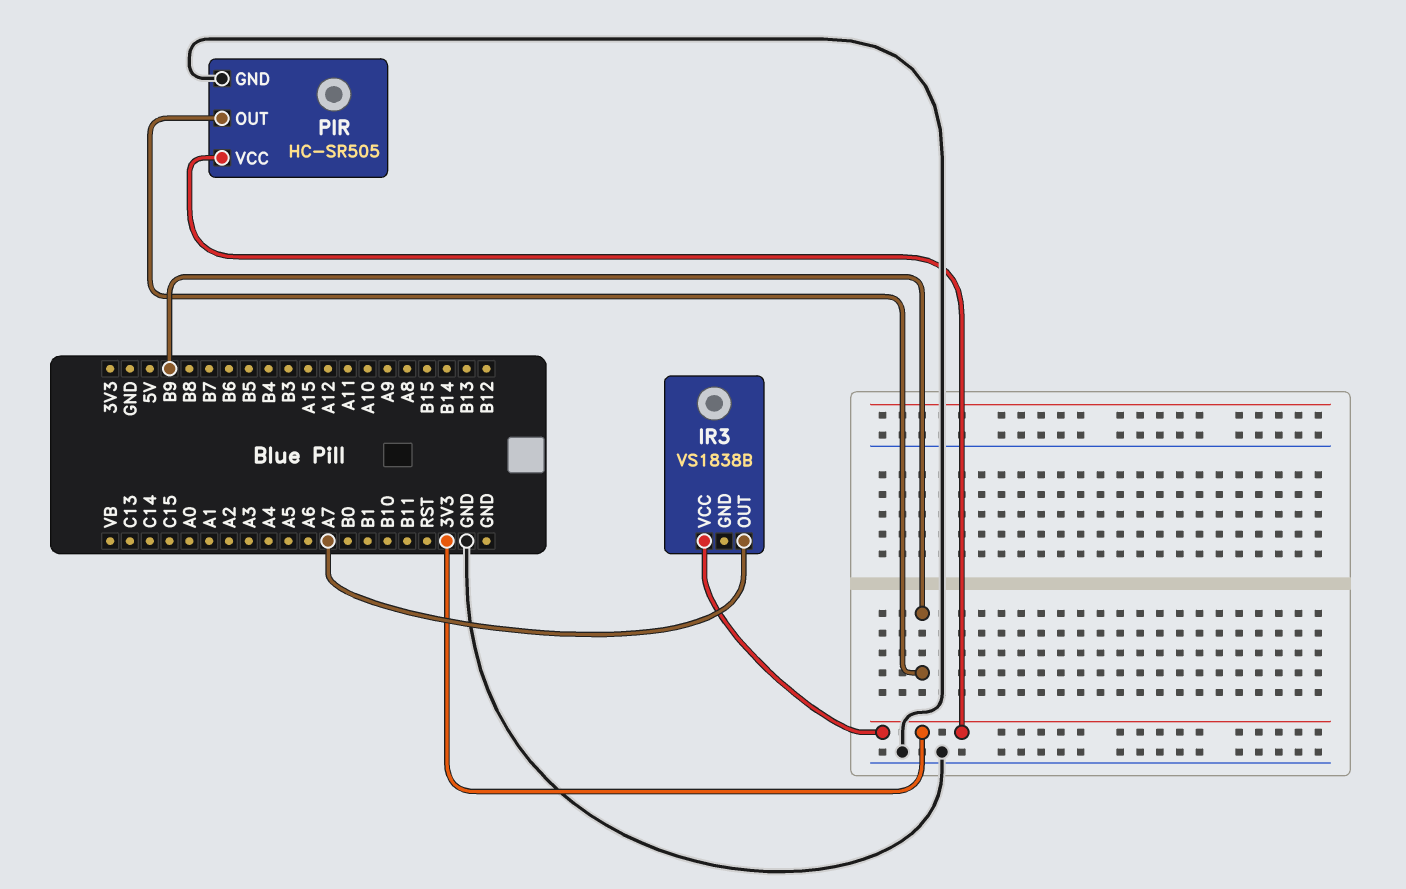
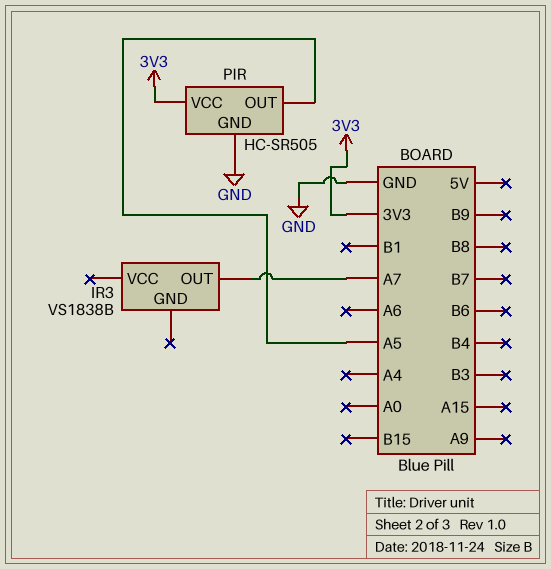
IR3 pin VCC: 3V3 -> none
PIR pin OUT: B9 -> A5

